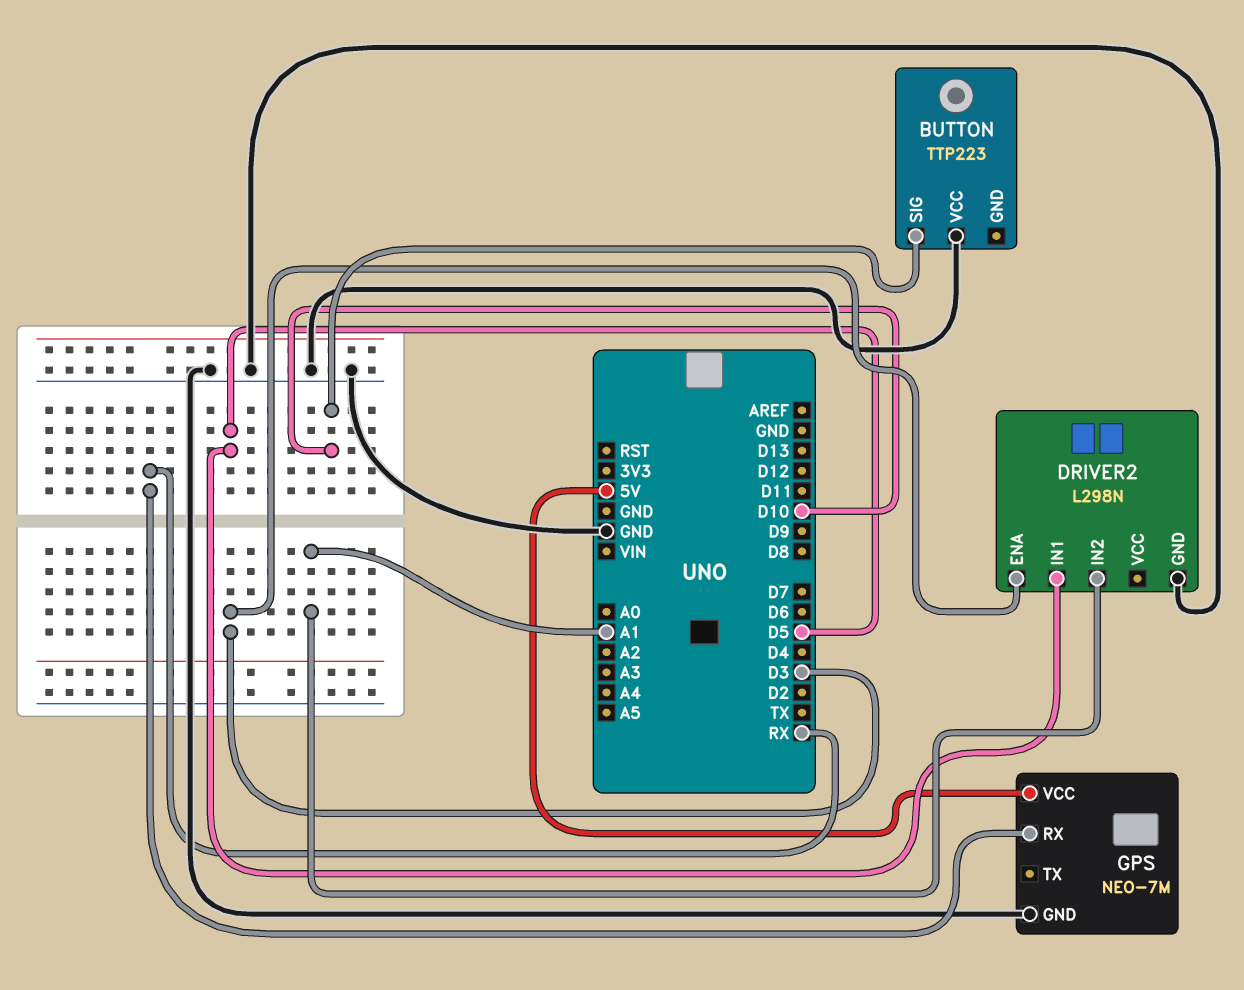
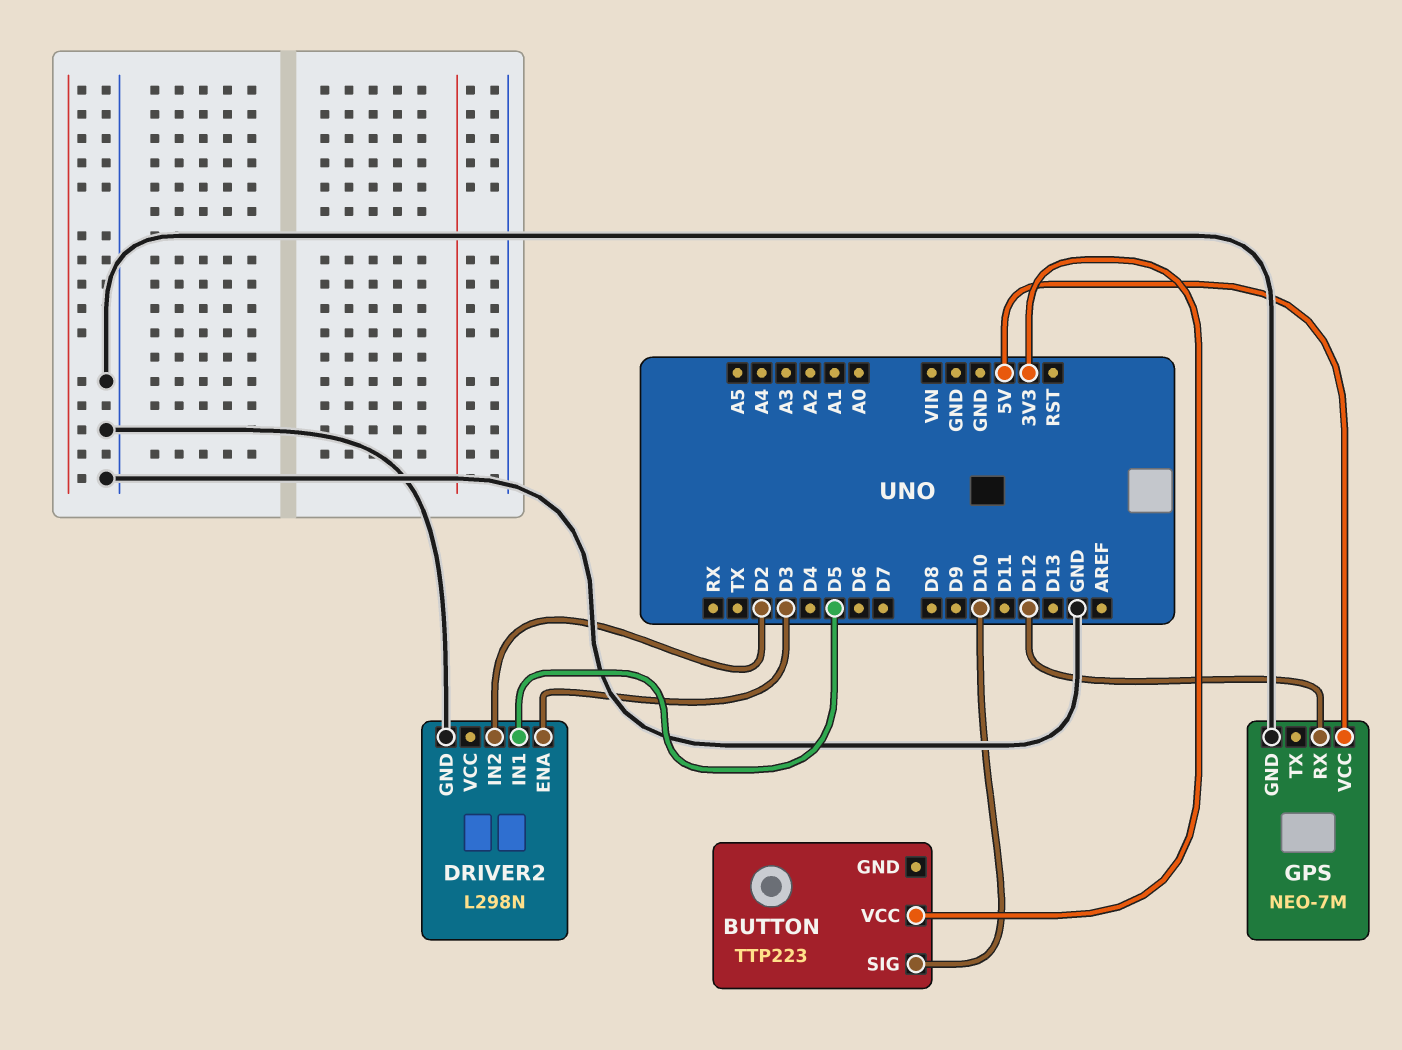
BUTTON pin VCC: GND -> 3V3
DRIVER2 pin IN2: A1 -> D2
GPS pin RX: RX -> D12

